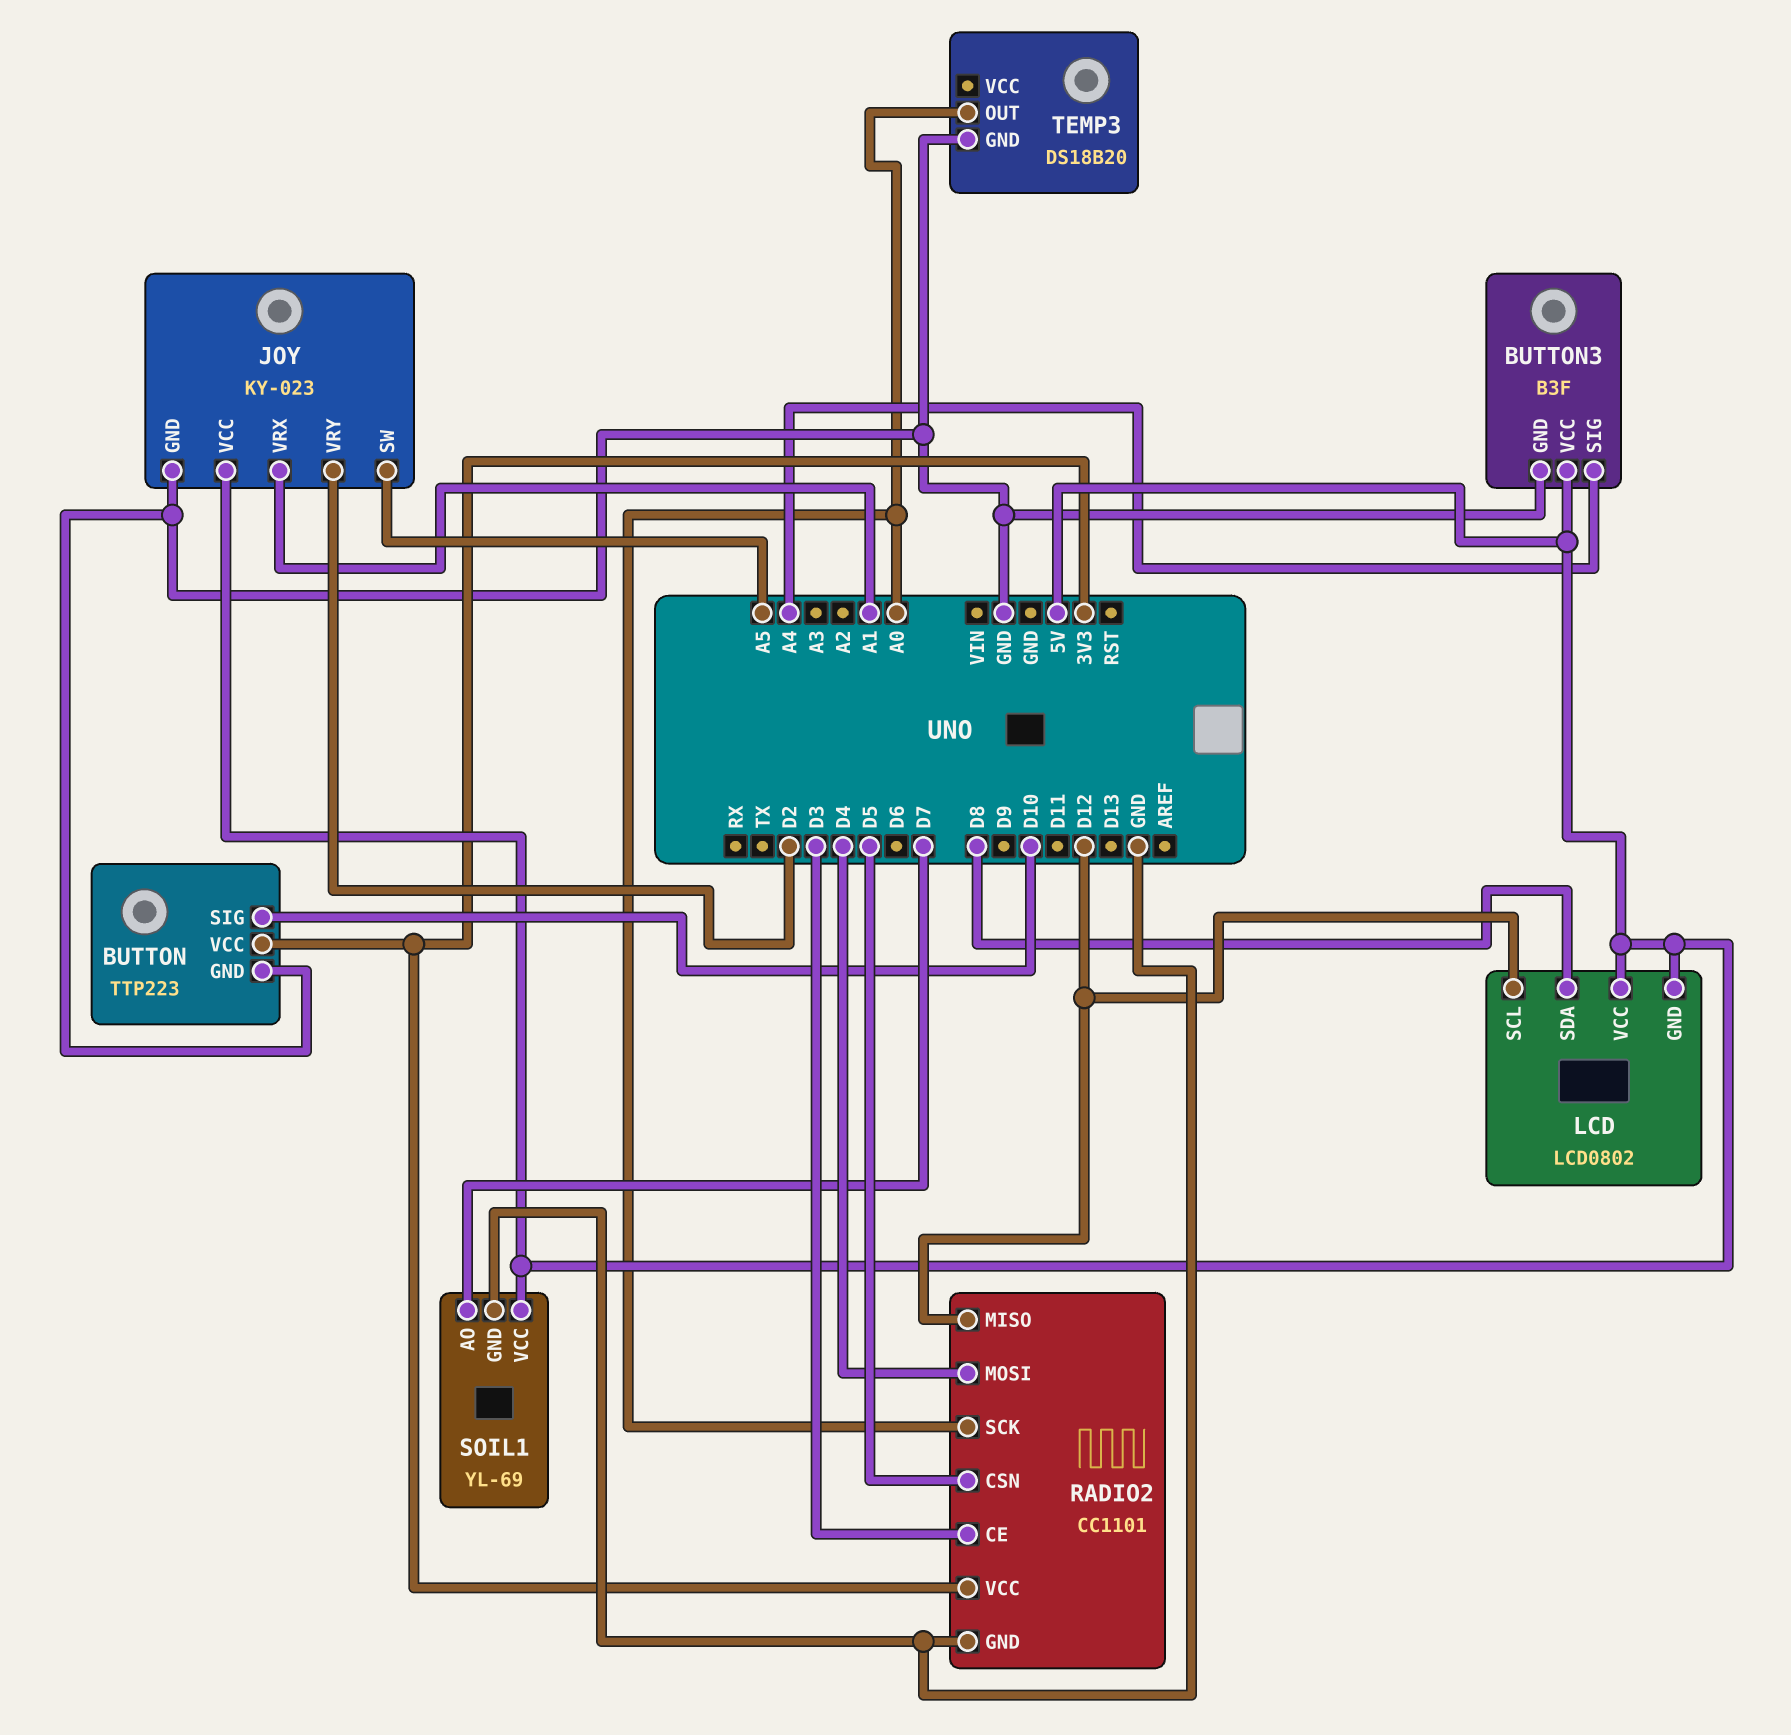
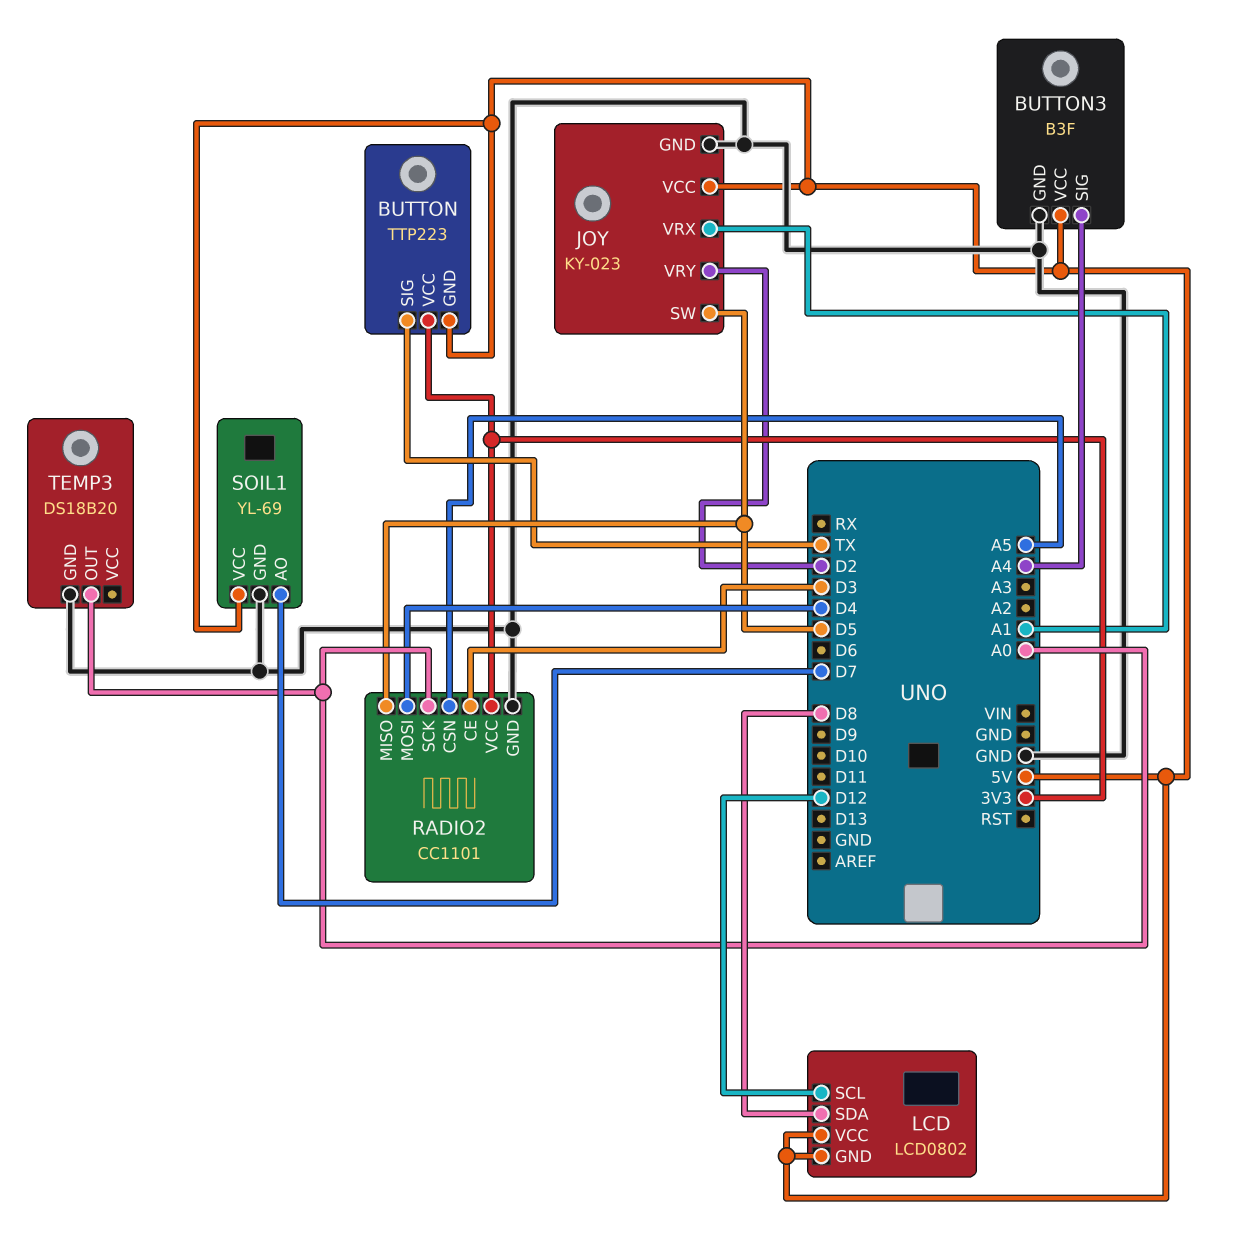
BUTTON pin GND: GND -> 5V
BUTTON pin SIG: D10 -> TX
JOY pin SW: A5 -> D5
RADIO2 pin CSN: D5 -> A5
RADIO2 pin MISO: D12 -> D5

